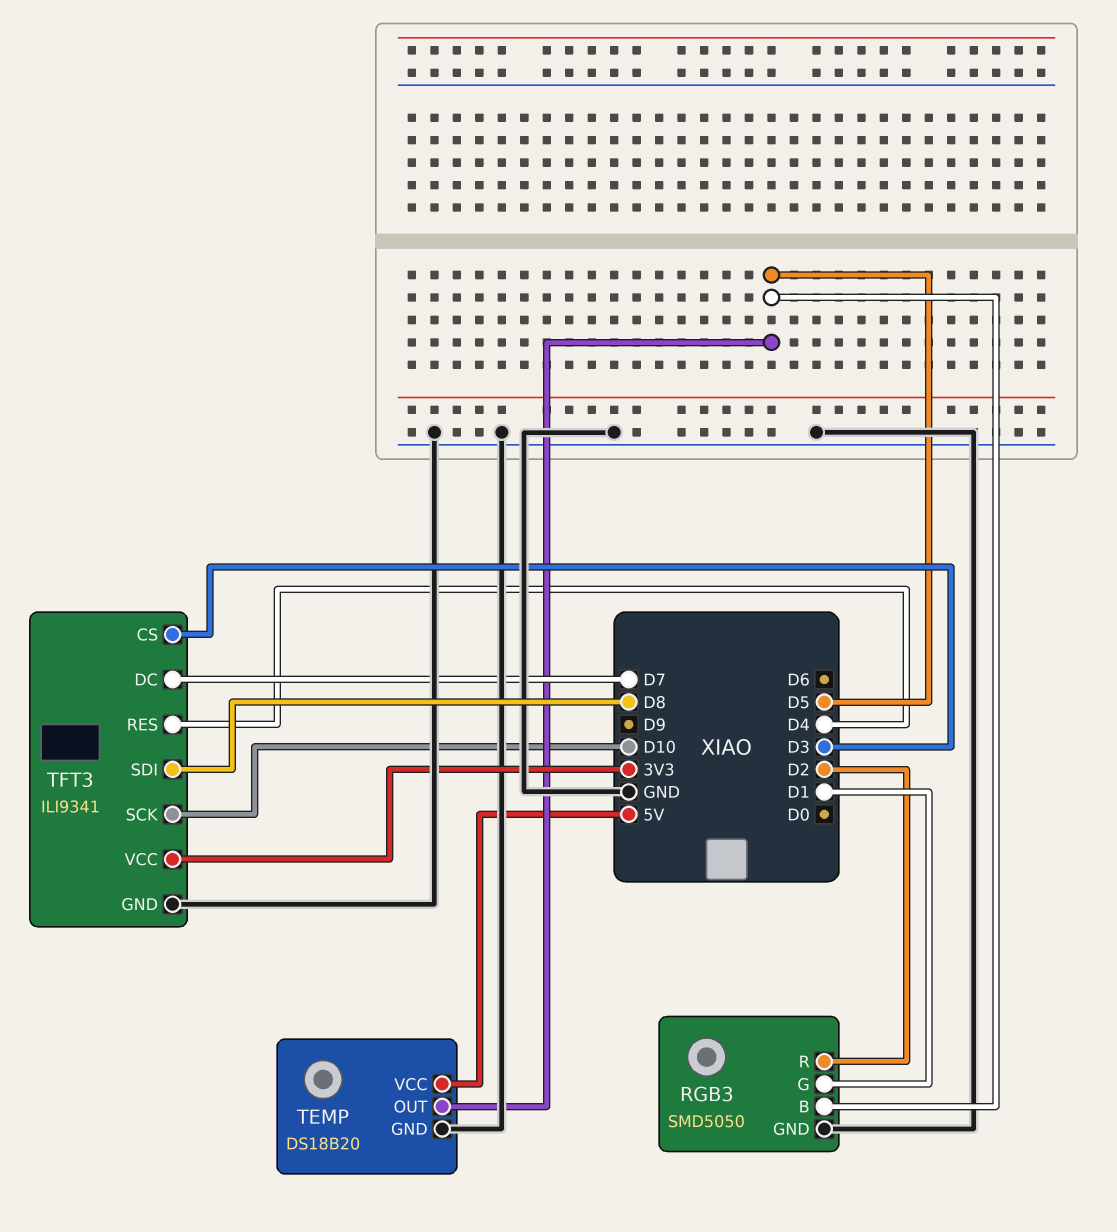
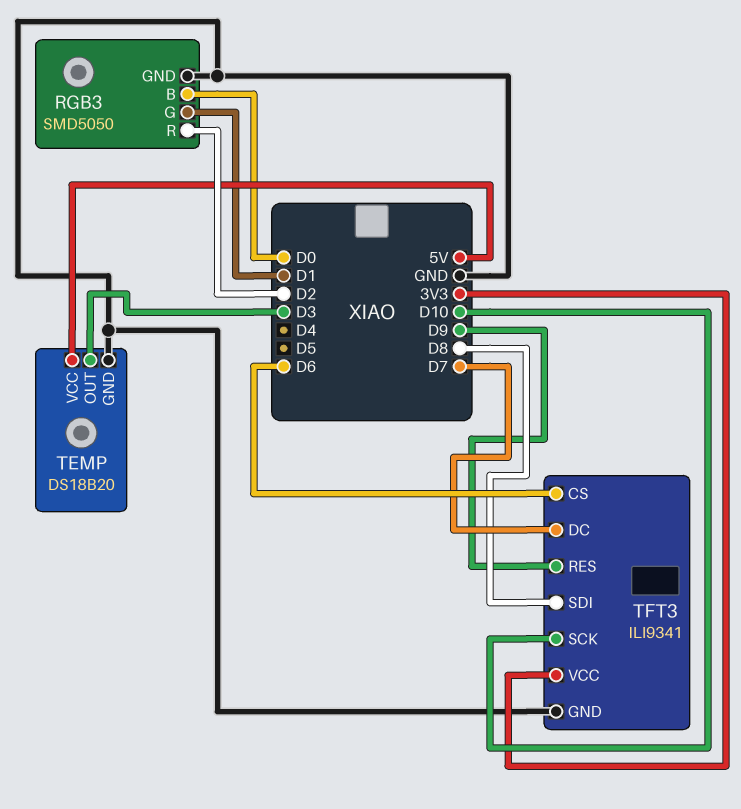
RGB3 pin B: D5 -> D0
TEMP pin OUT: D5 -> D3
TFT3 pin CS: D3 -> D6
TFT3 pin RES: D4 -> D9

